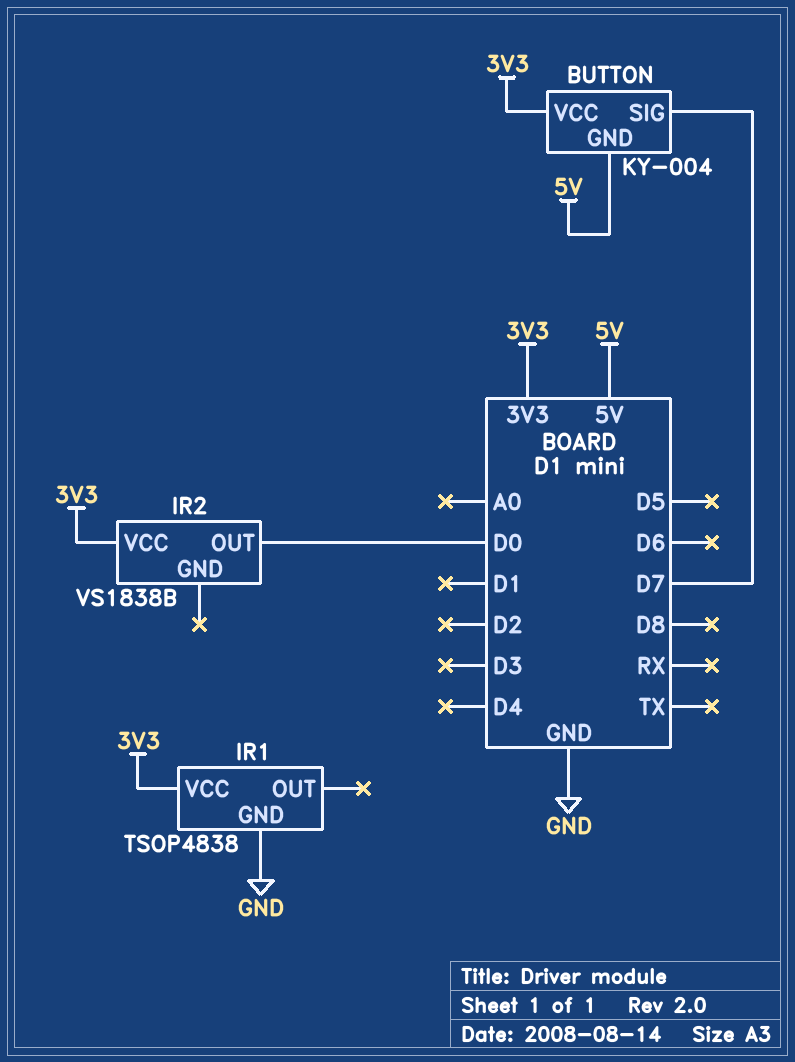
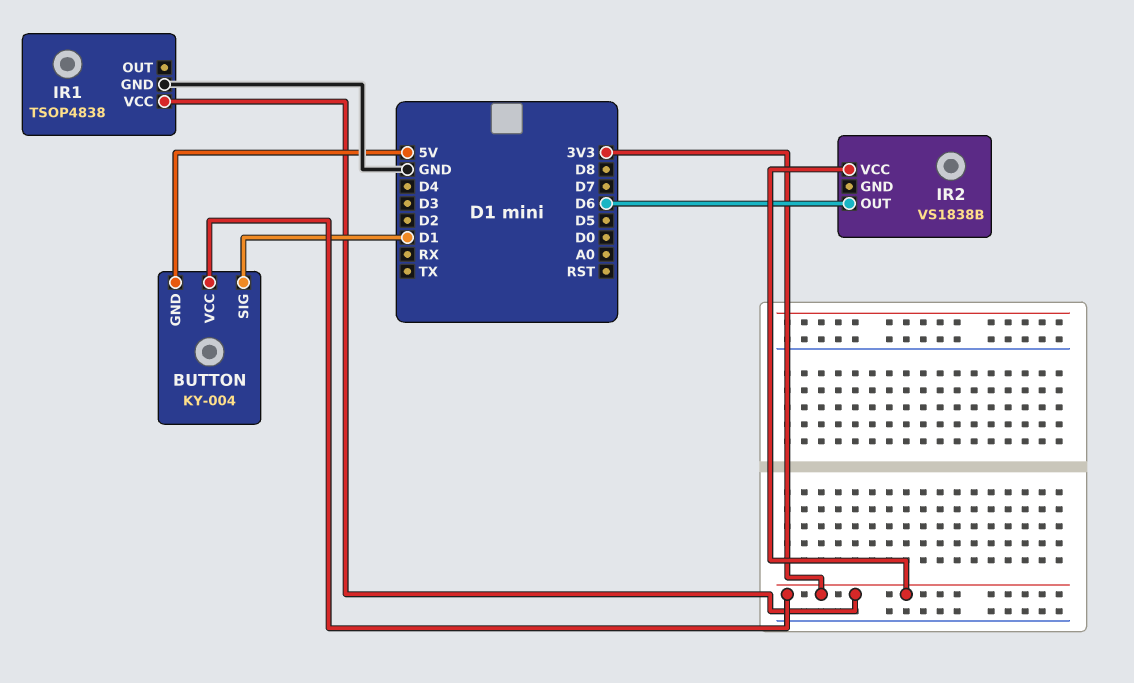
BUTTON pin SIG: D7 -> D1
IR2 pin OUT: D0 -> D6

